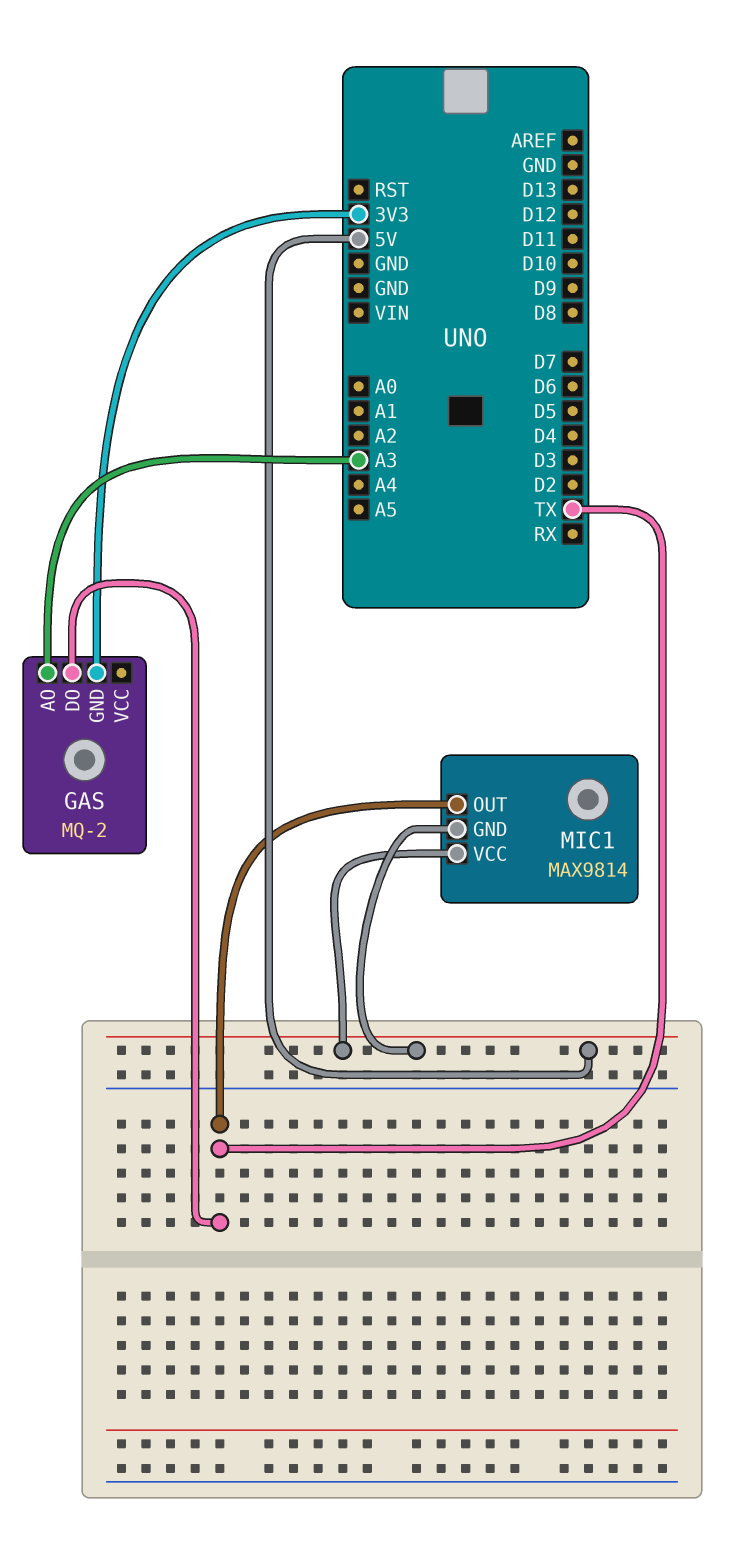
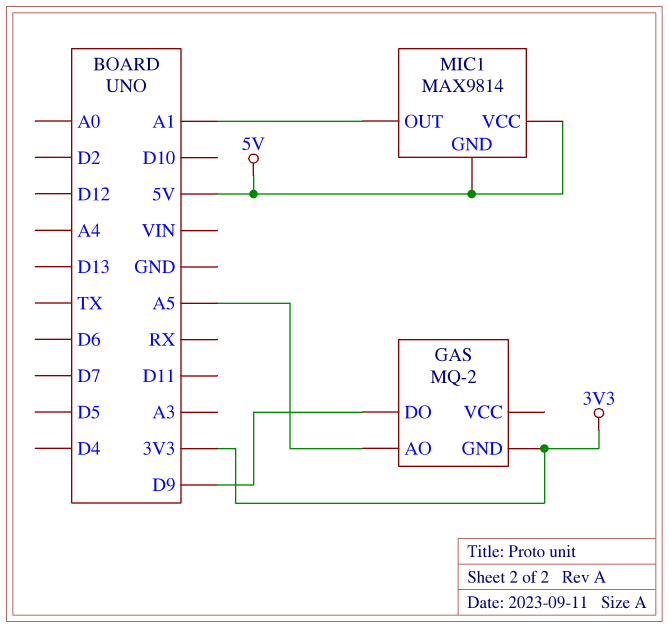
GAS pin AO: A3 -> A5
GAS pin DO: TX -> D9
MIC1 pin OUT: TX -> A1

